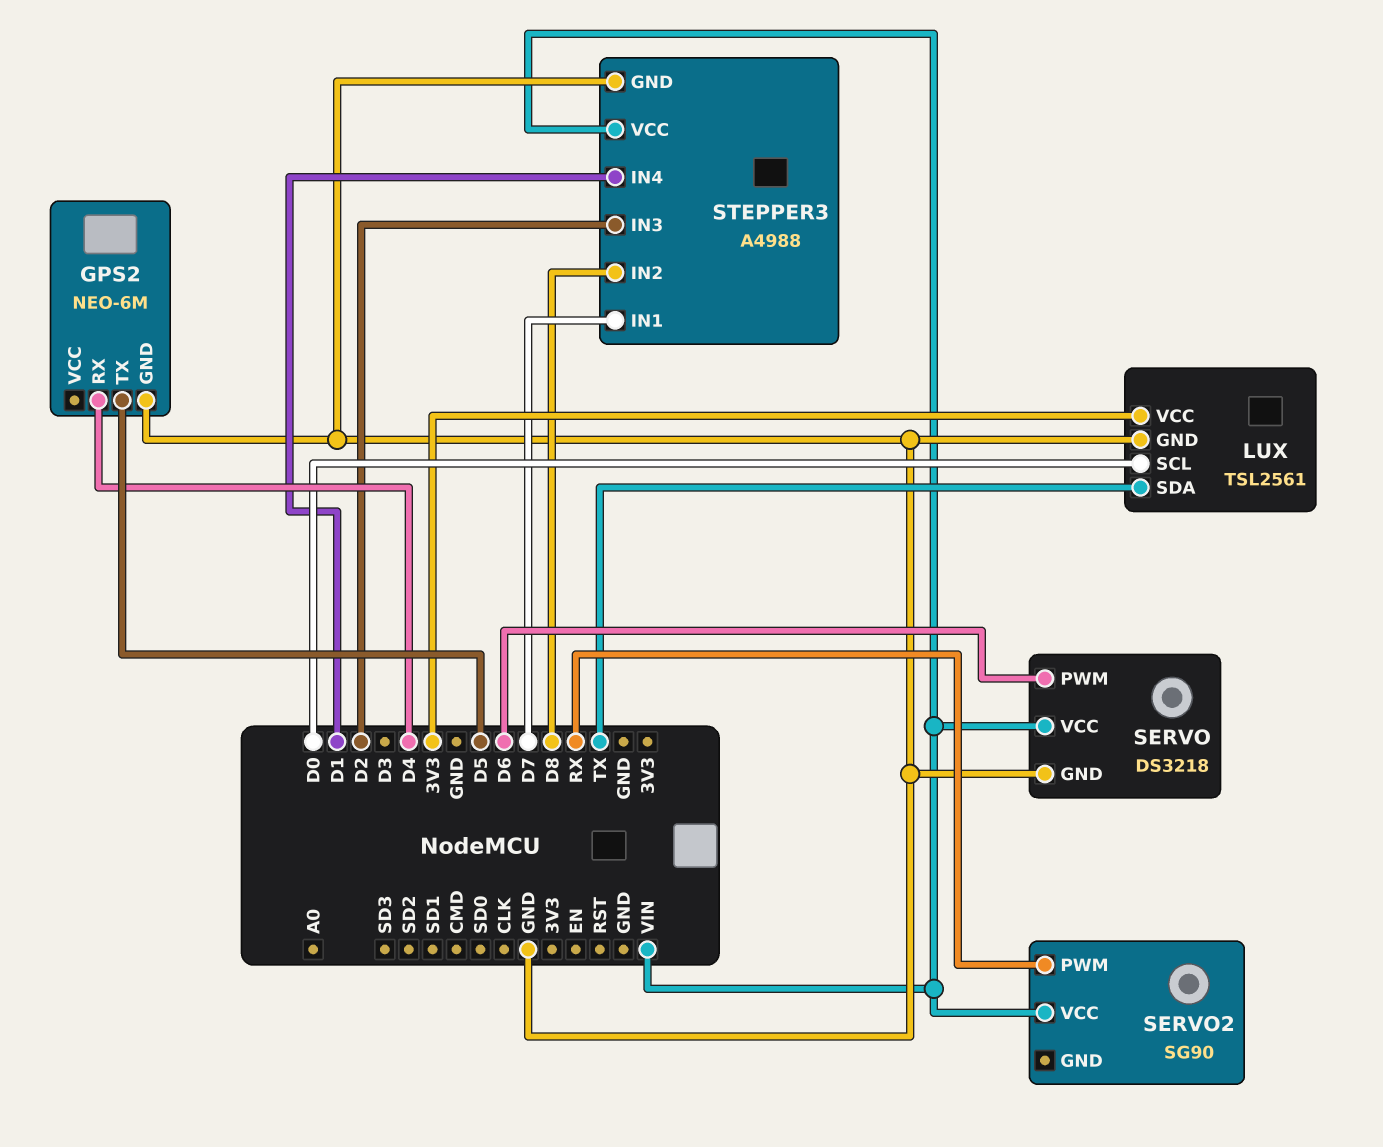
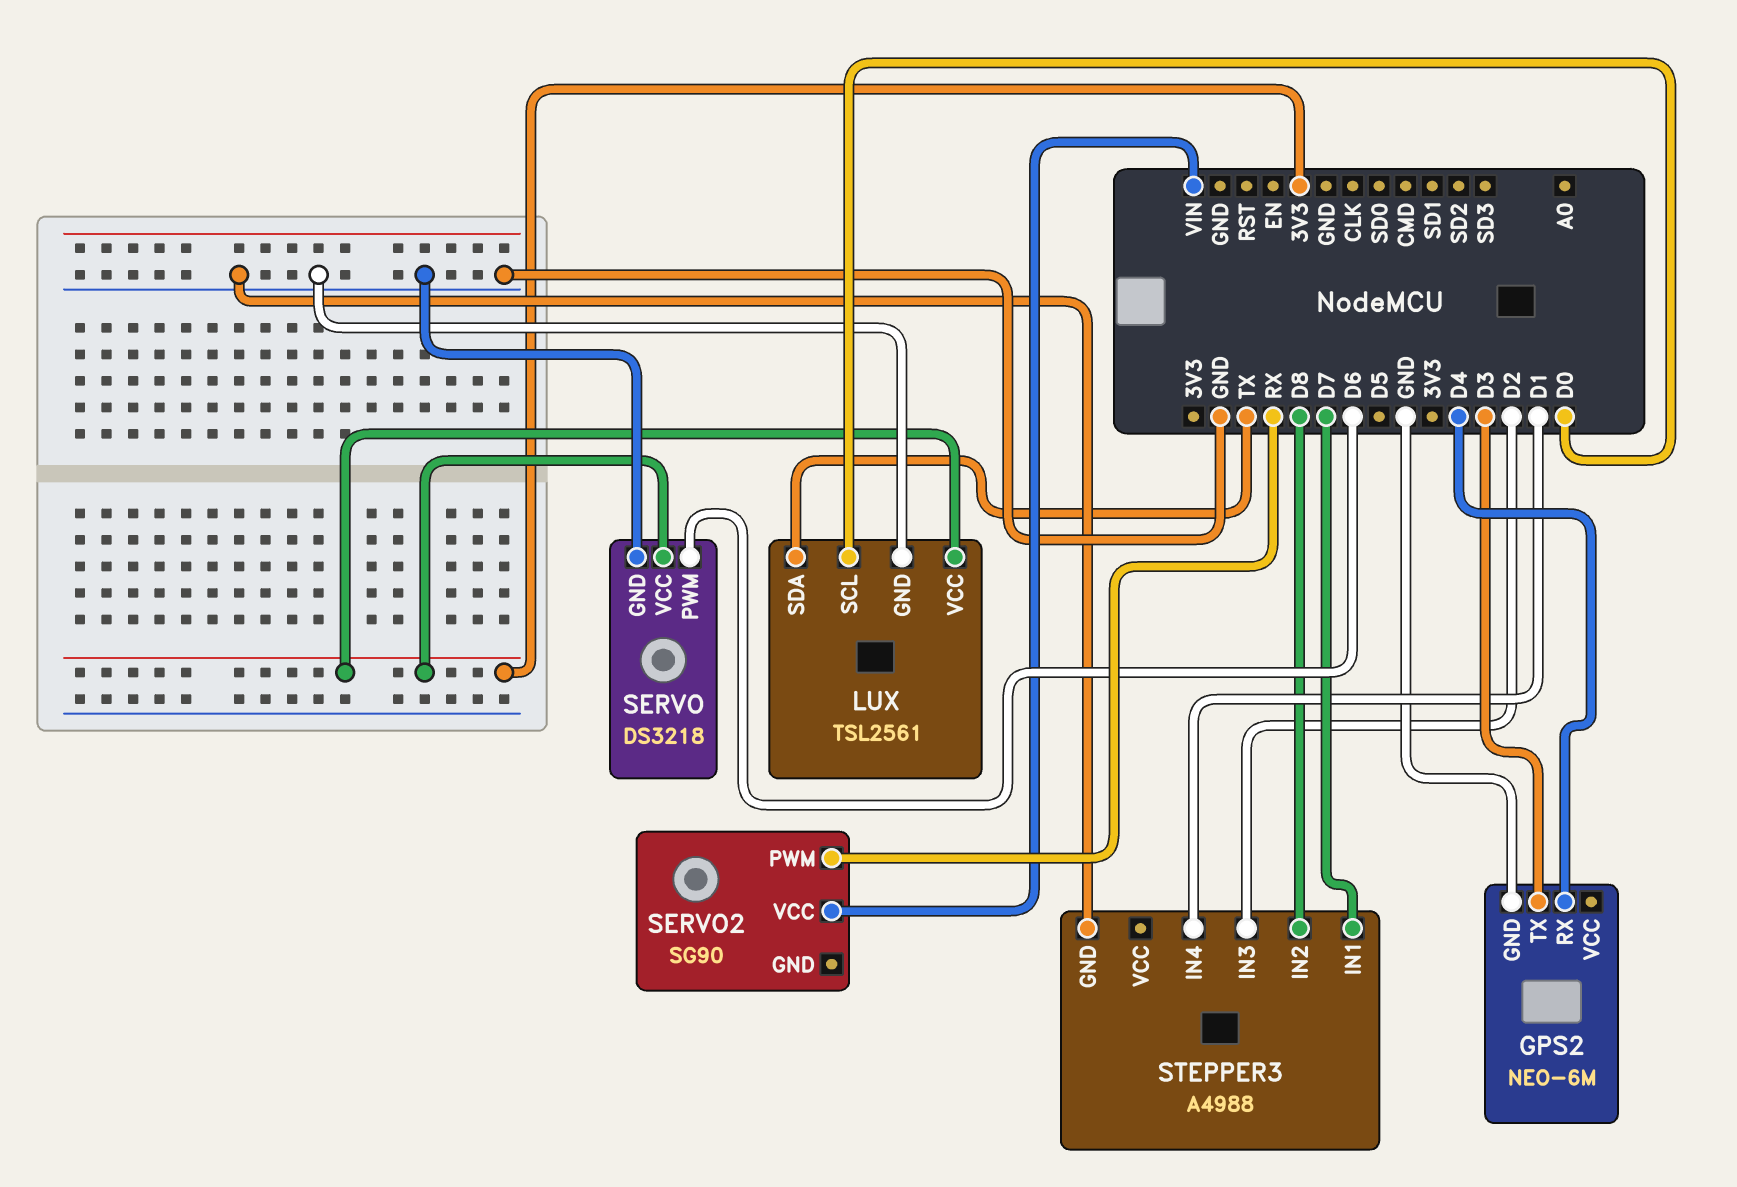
GPS2 pin TX: D5 -> D3
SERVO pin VCC: VIN -> 3V3
STEPPER3 pin VCC: VIN -> none

